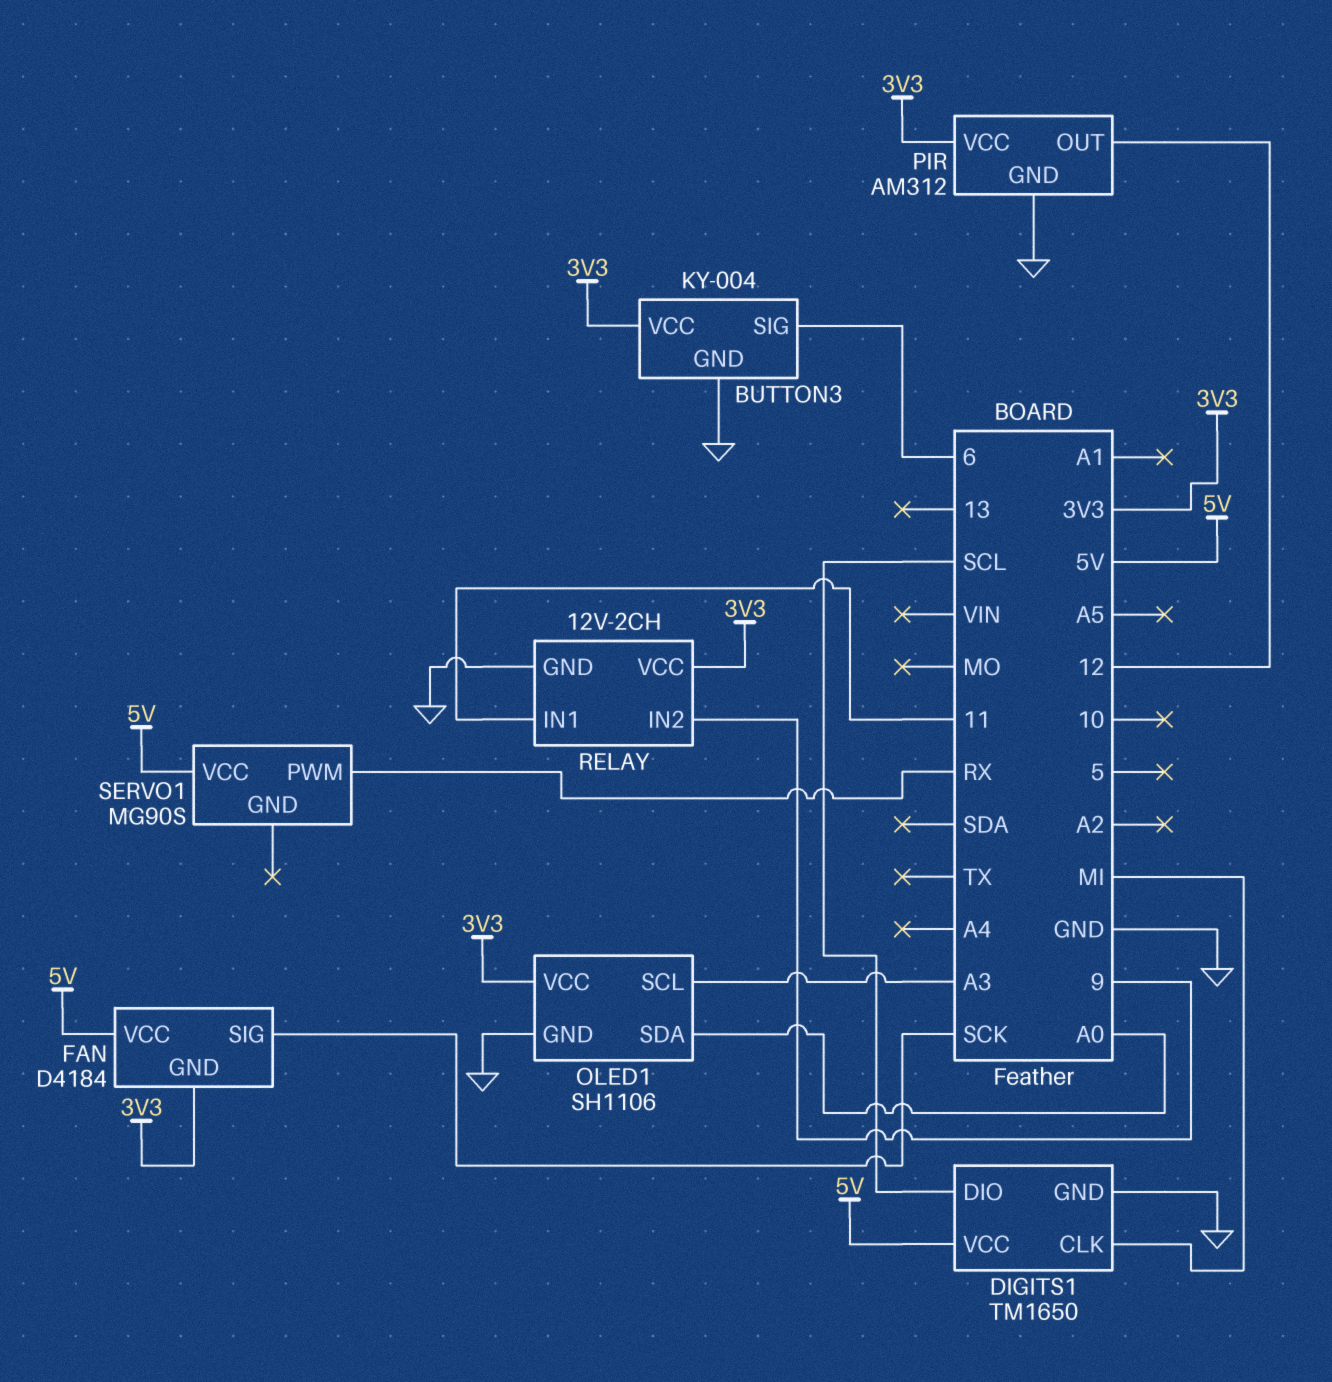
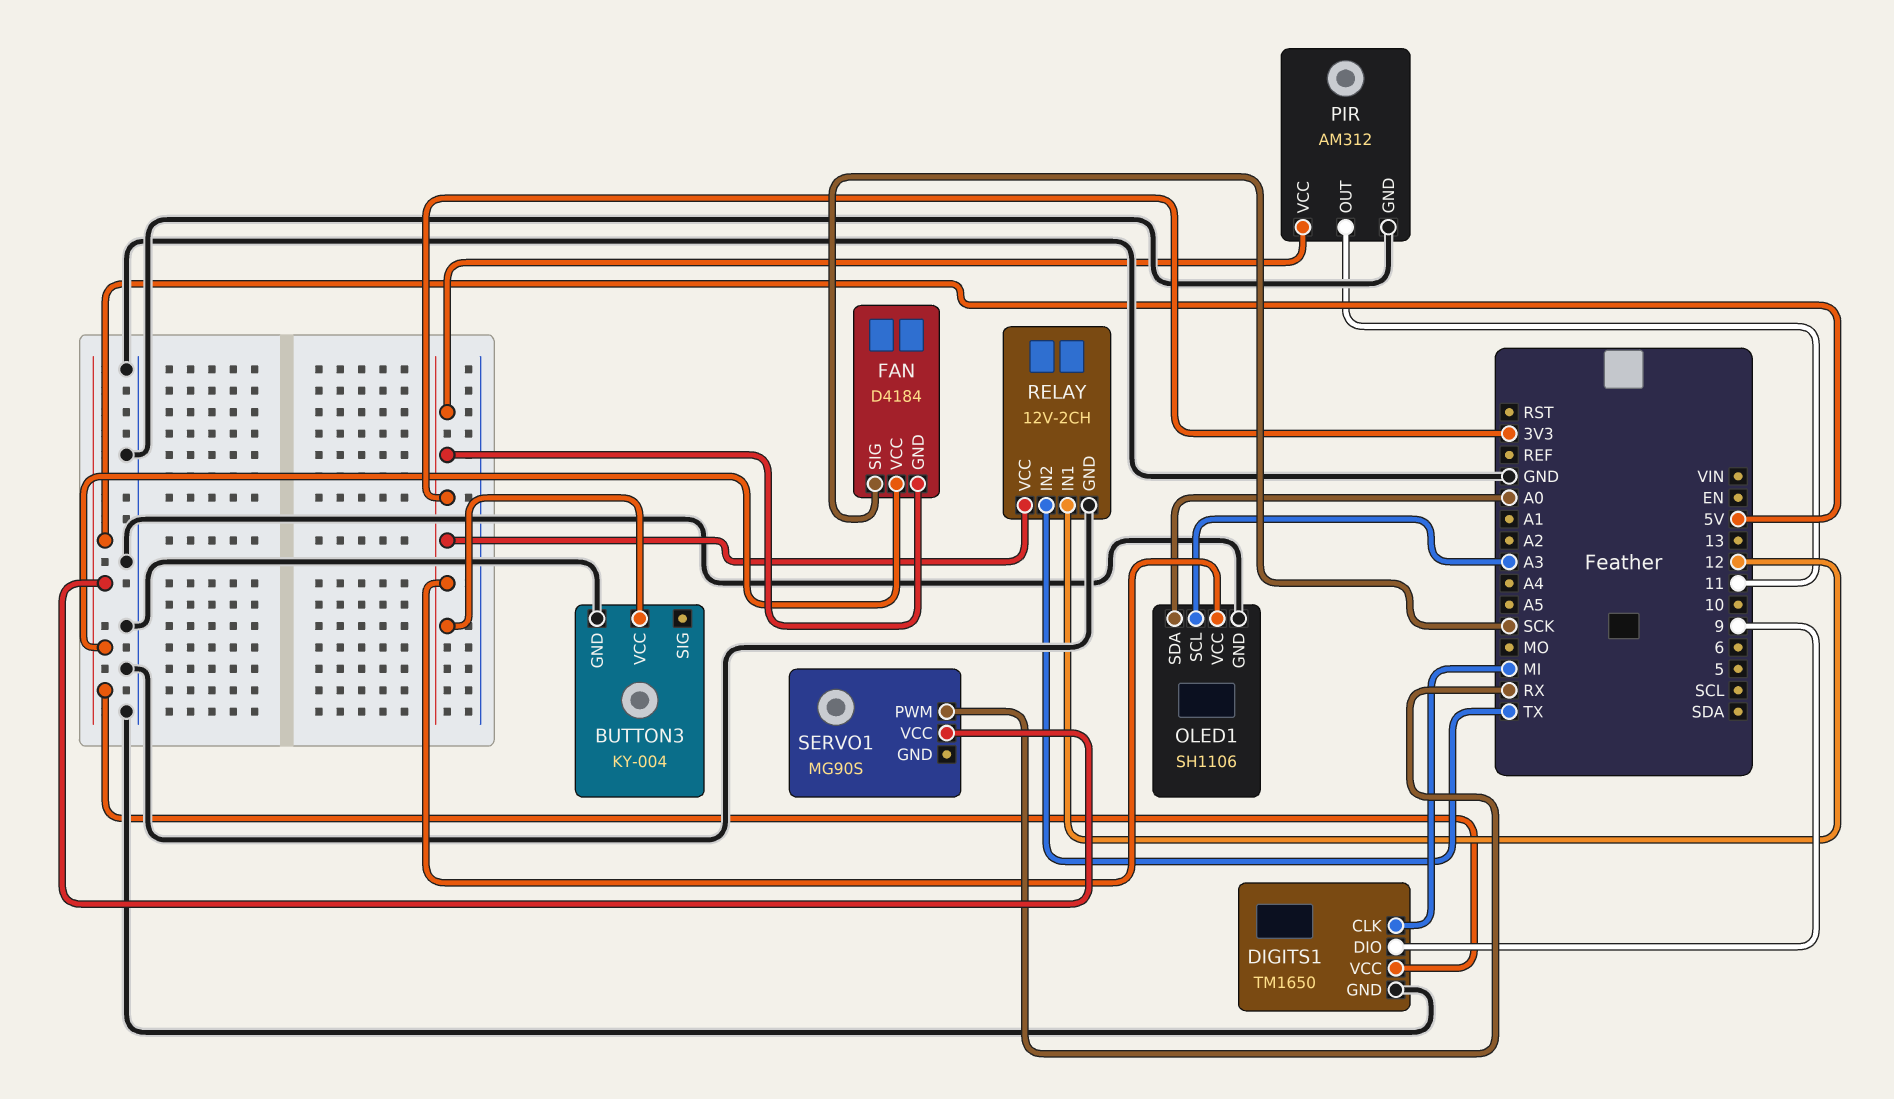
BUTTON3 pin SIG: 6 -> none
DIGITS1 pin DIO: SCL -> 9
PIR pin OUT: 12 -> 11
RELAY pin IN1: 11 -> 12
RELAY pin IN2: 9 -> TX

